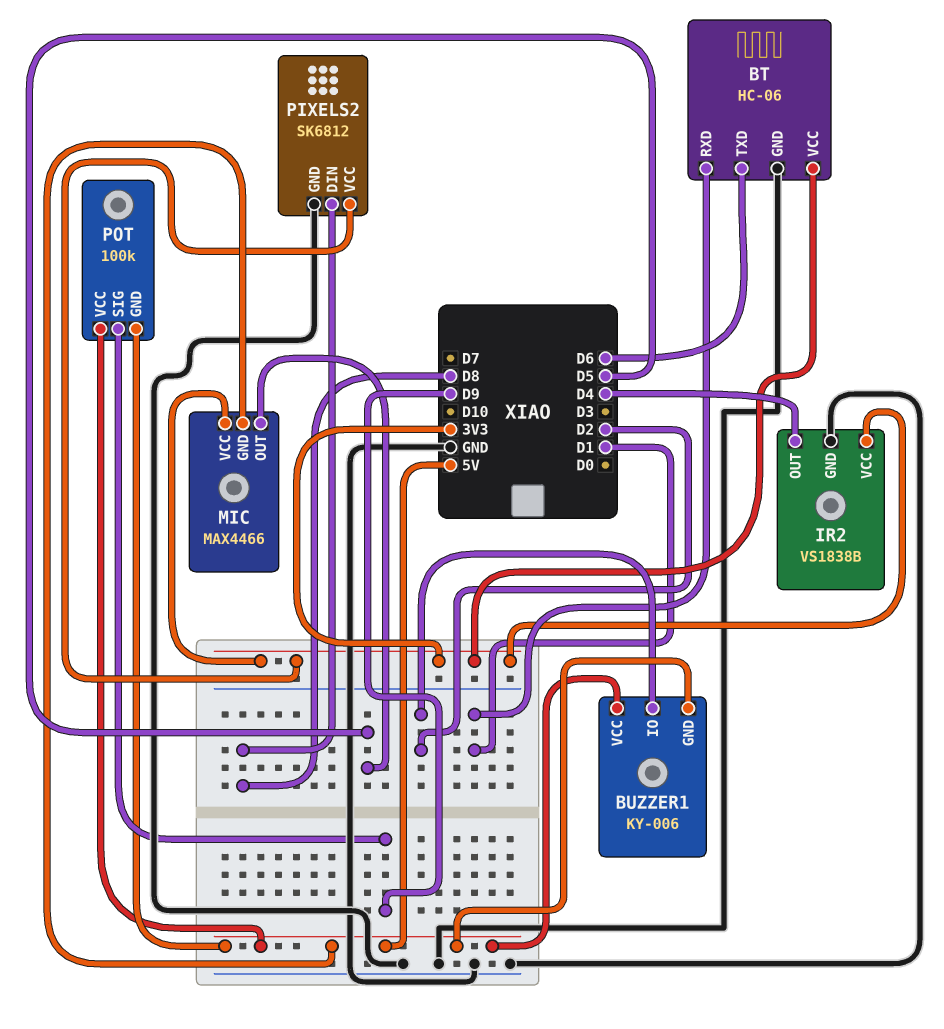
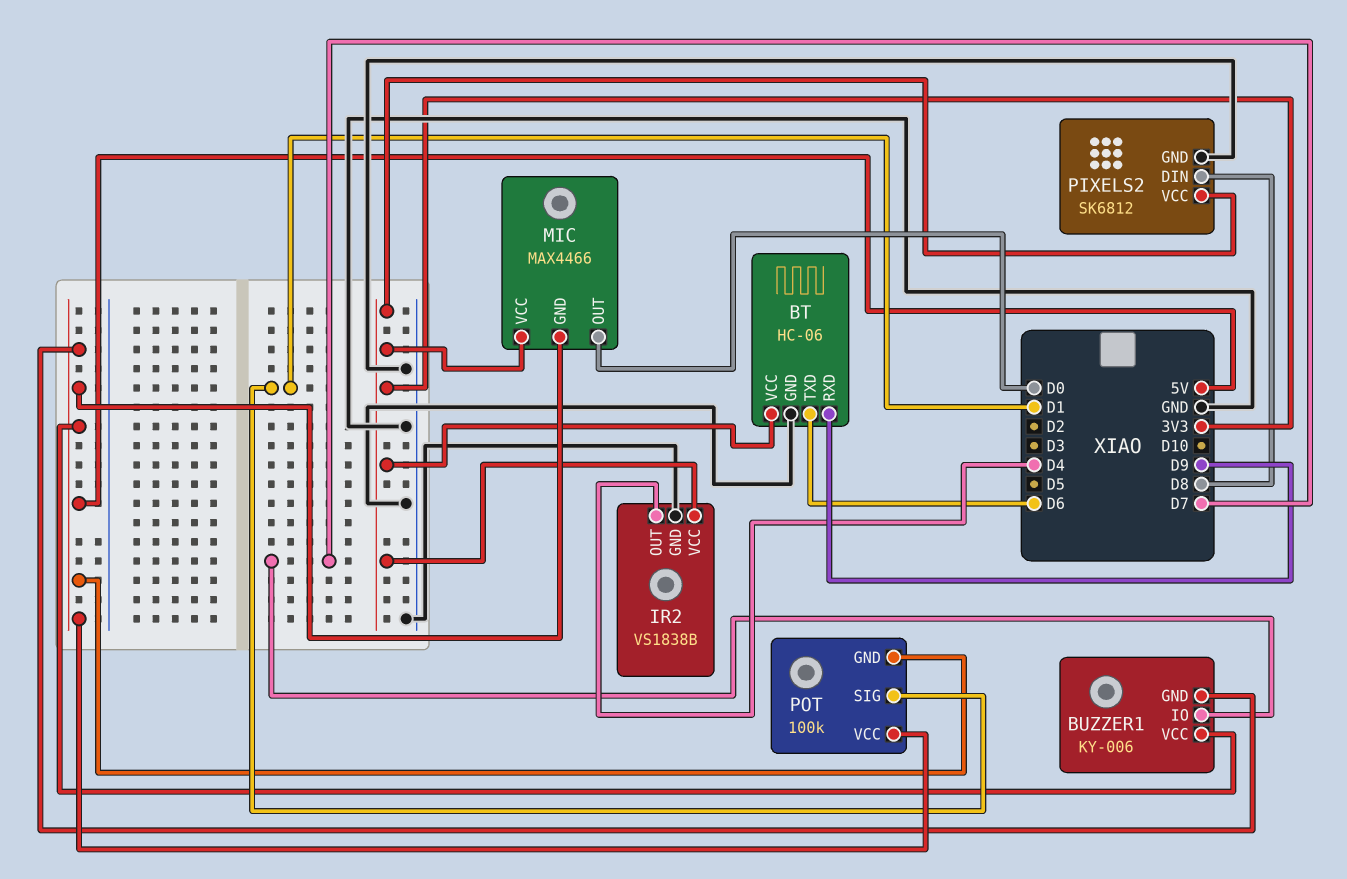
BT pin RXD: D1 -> D9
BUZZER1 pin IO: D2 -> D7
MIC pin OUT: D5 -> D0
POT pin SIG: D9 -> D1

